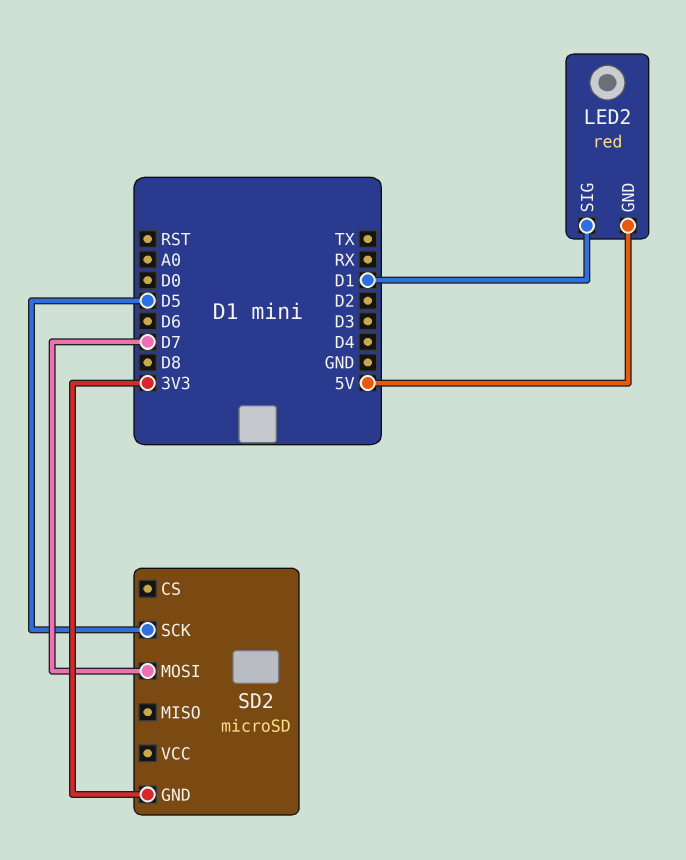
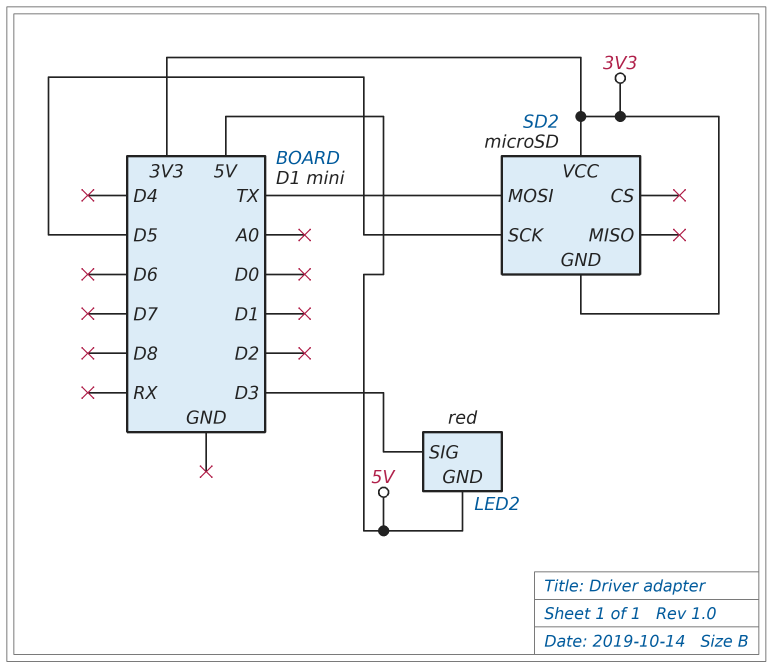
LED2 pin SIG: D1 -> D3
SD2 pin MOSI: D7 -> TX
SD2 pin VCC: none -> 3V3

